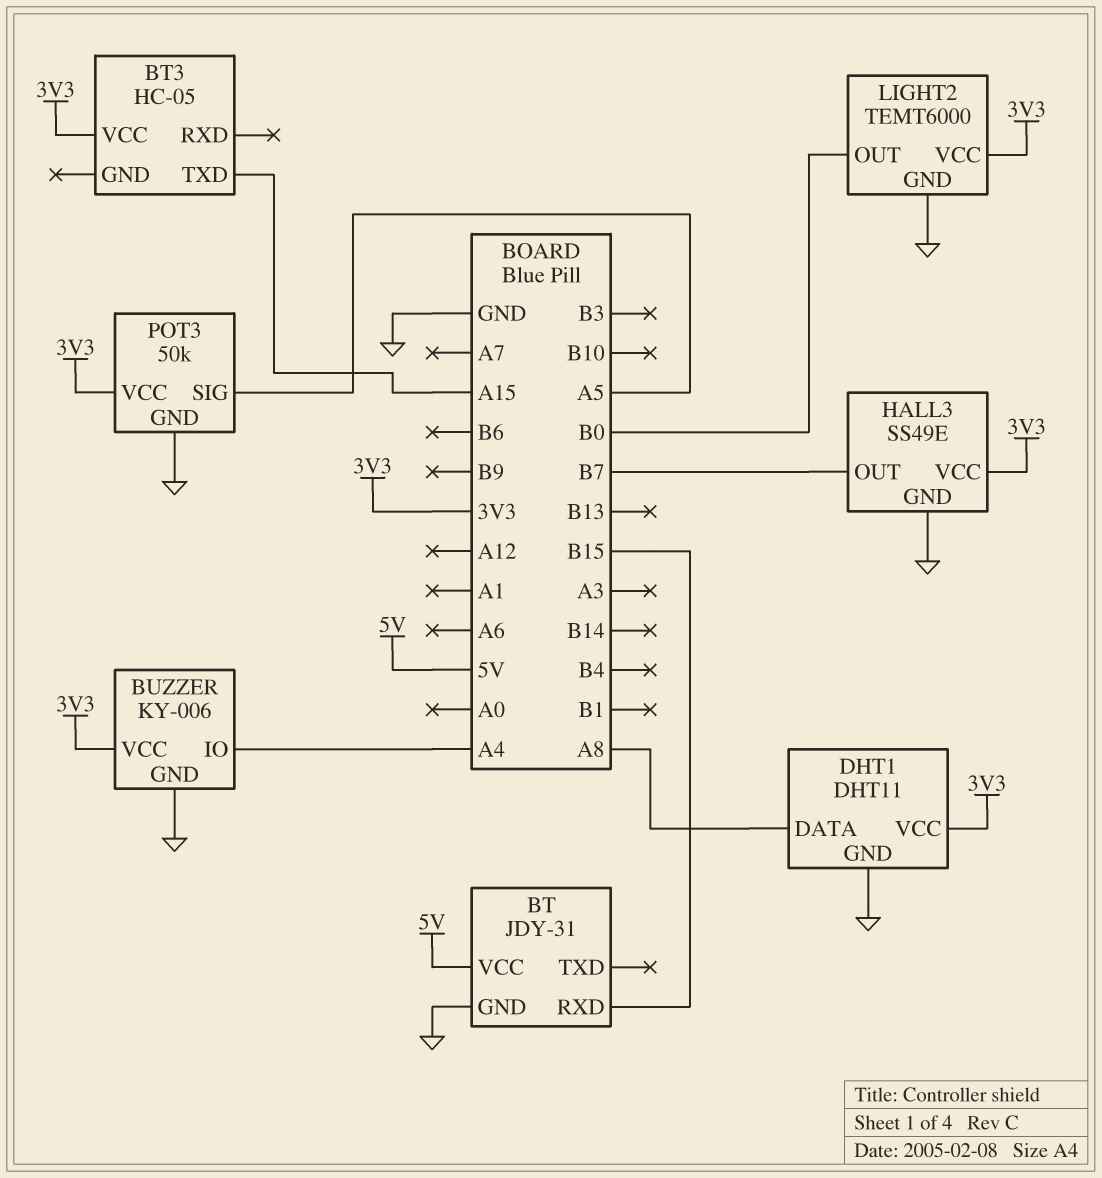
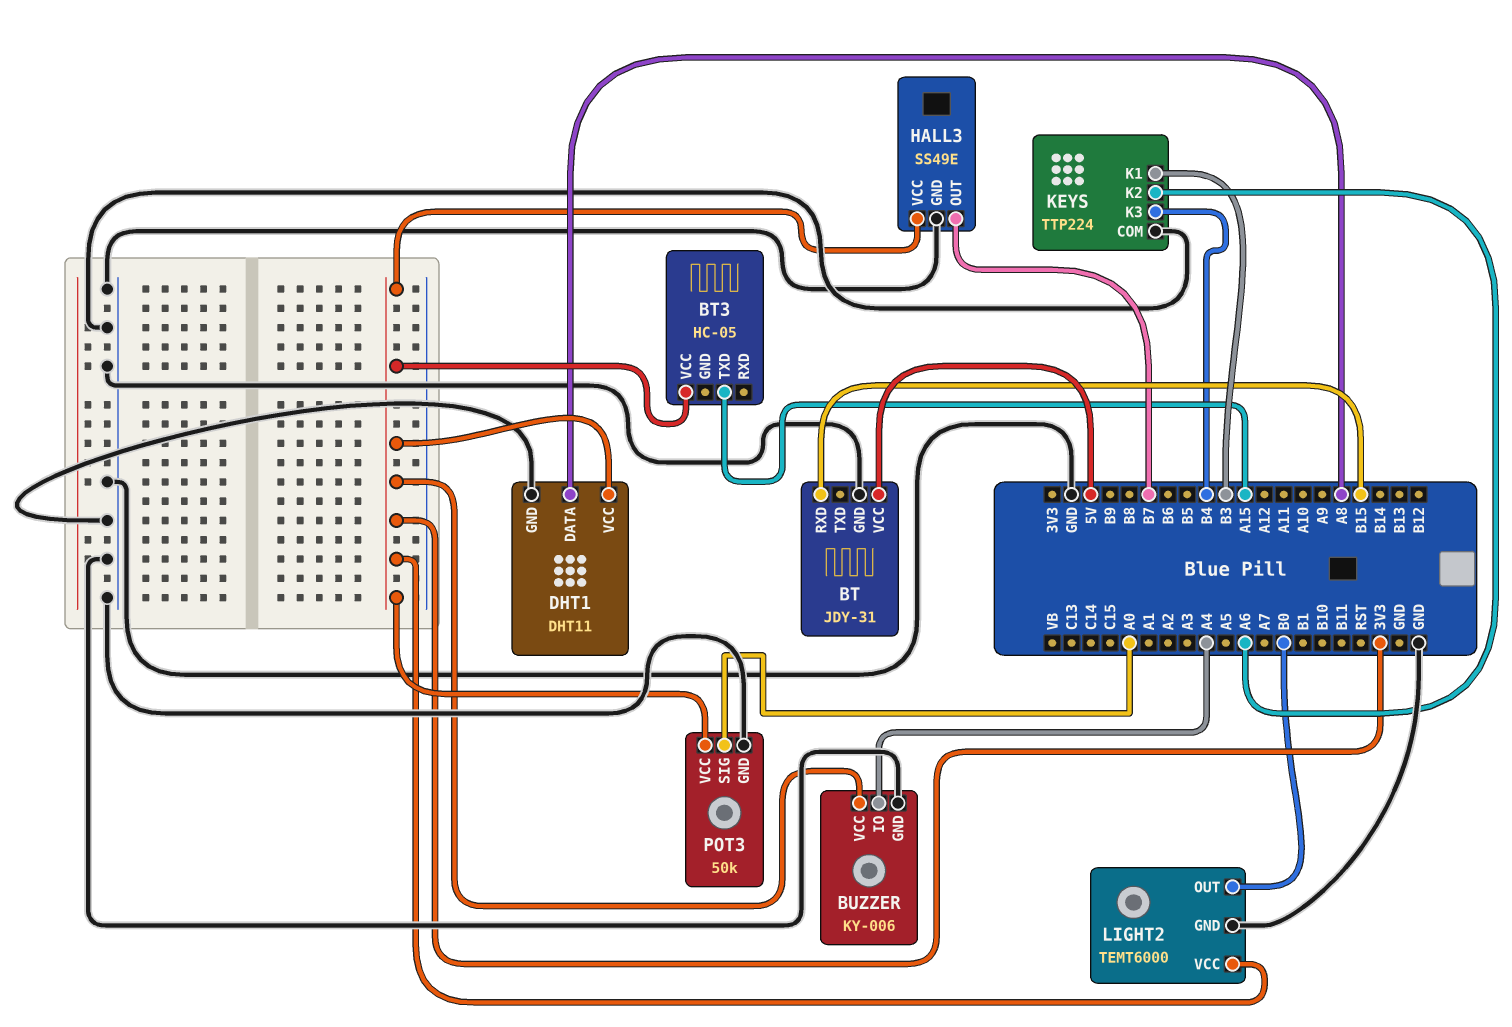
KEYS: none -> TTP224
KEYS pin COM: none -> GND
KEYS pin K1: none -> B3
KEYS pin K2: none -> A6
KEYS pin K3: none -> B4
POT3 pin SIG: A5 -> A0

